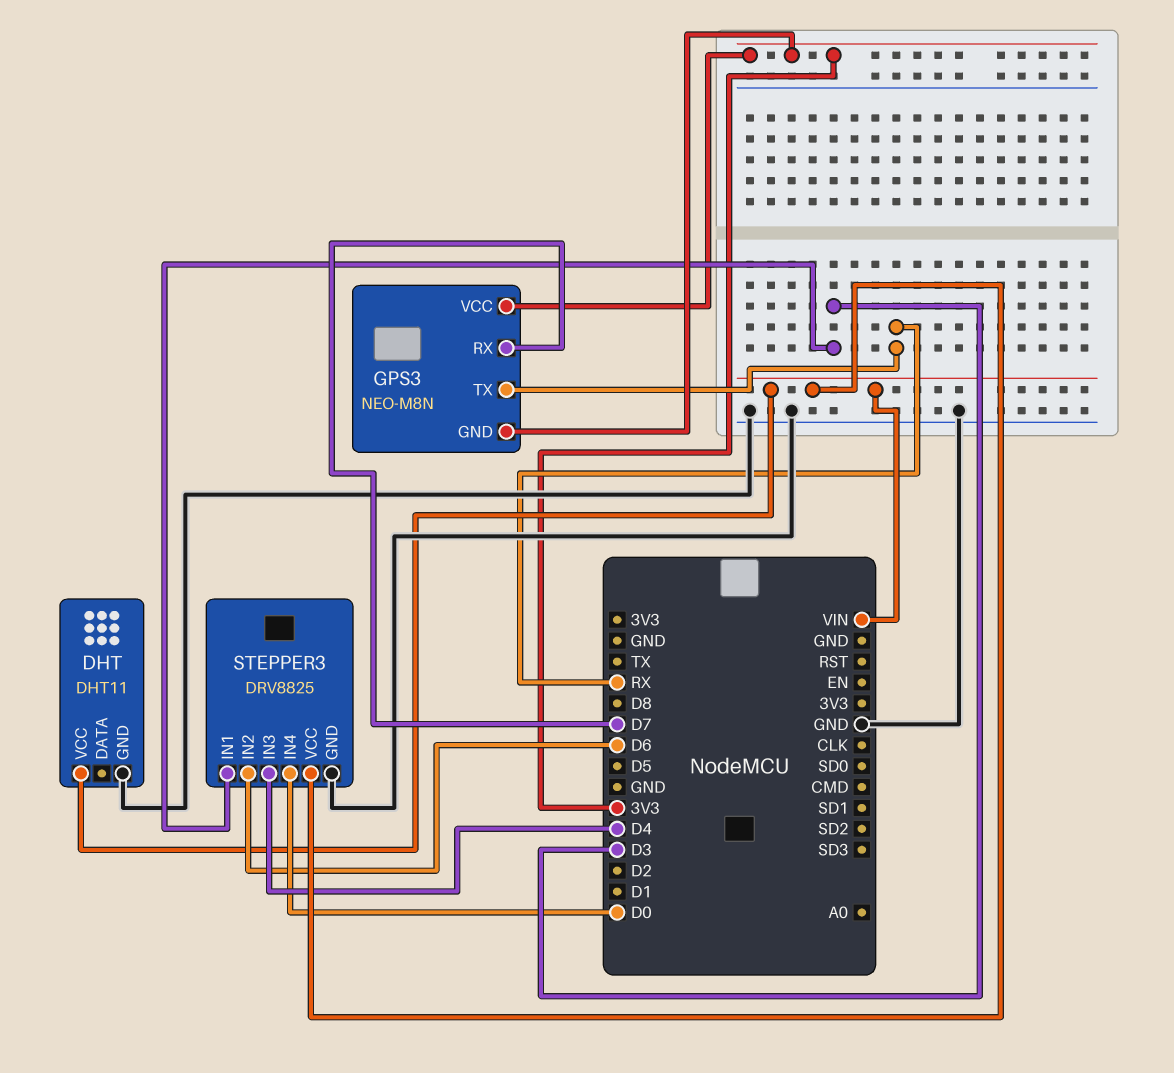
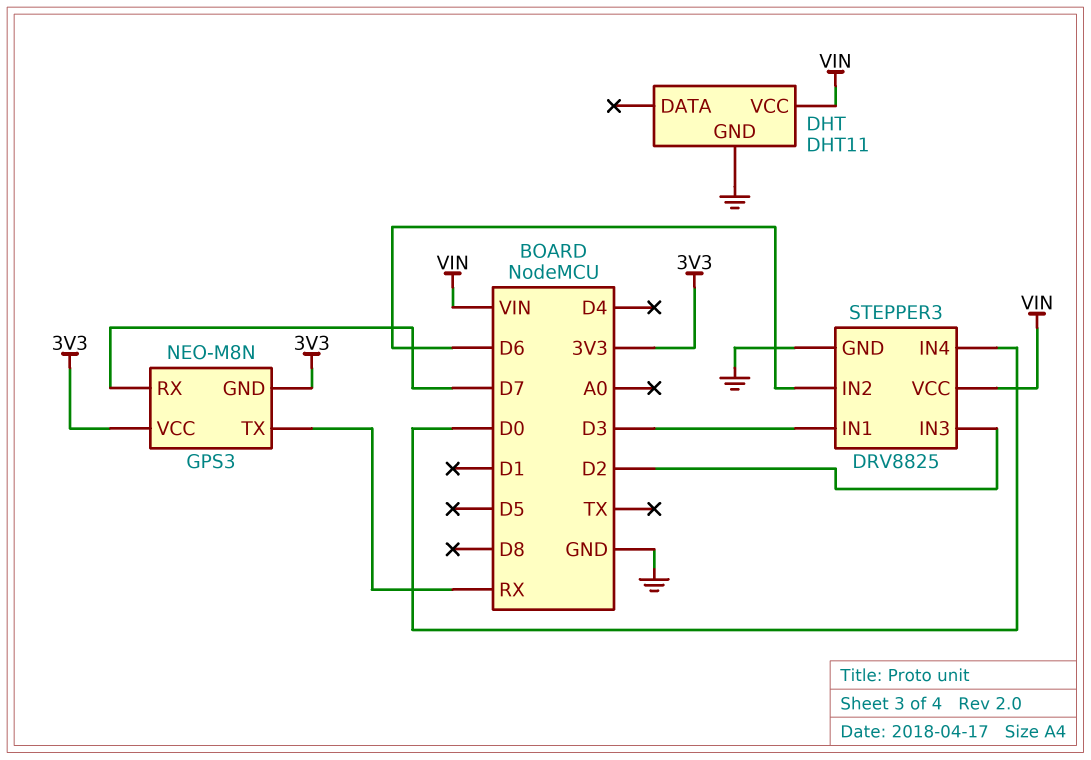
STEPPER3 pin IN3: D4 -> D2

